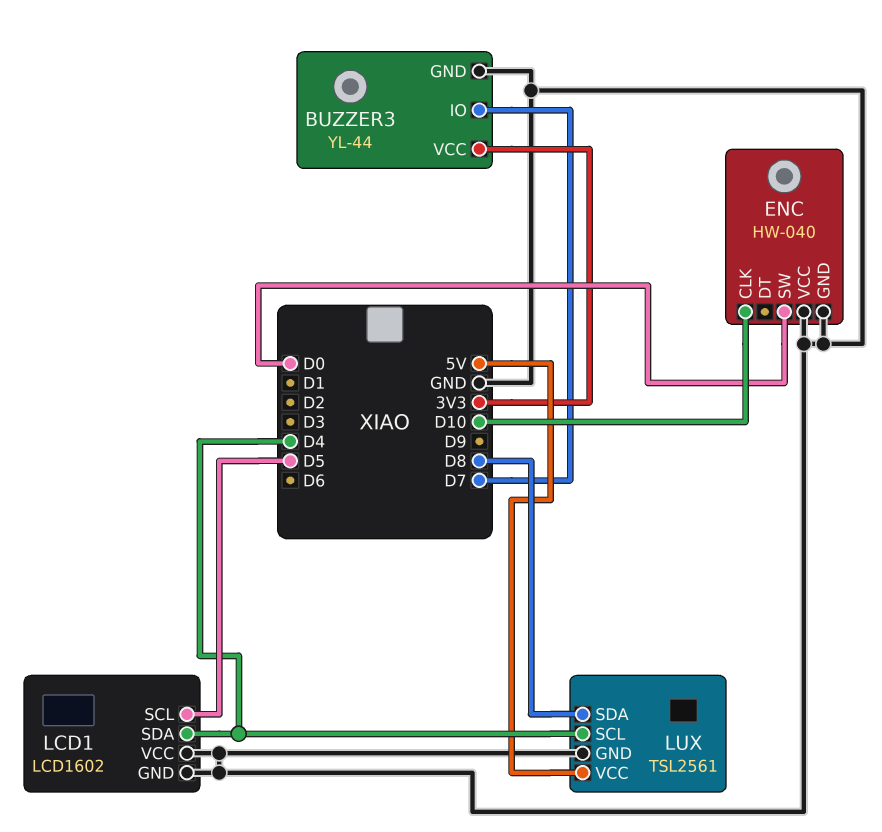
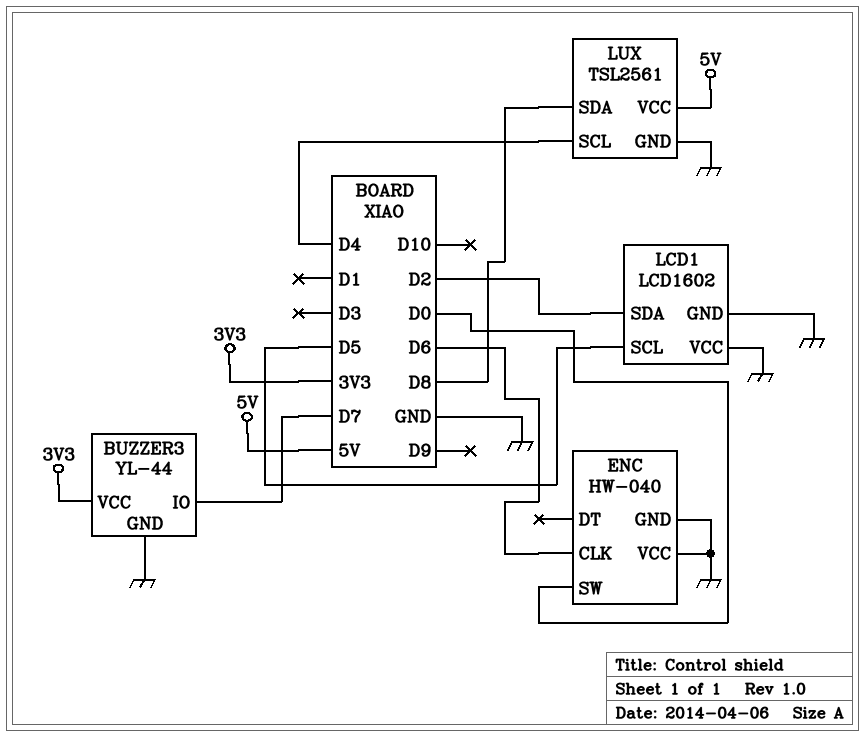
ENC pin CLK: D10 -> D6
LCD1 pin SDA: D4 -> D2

